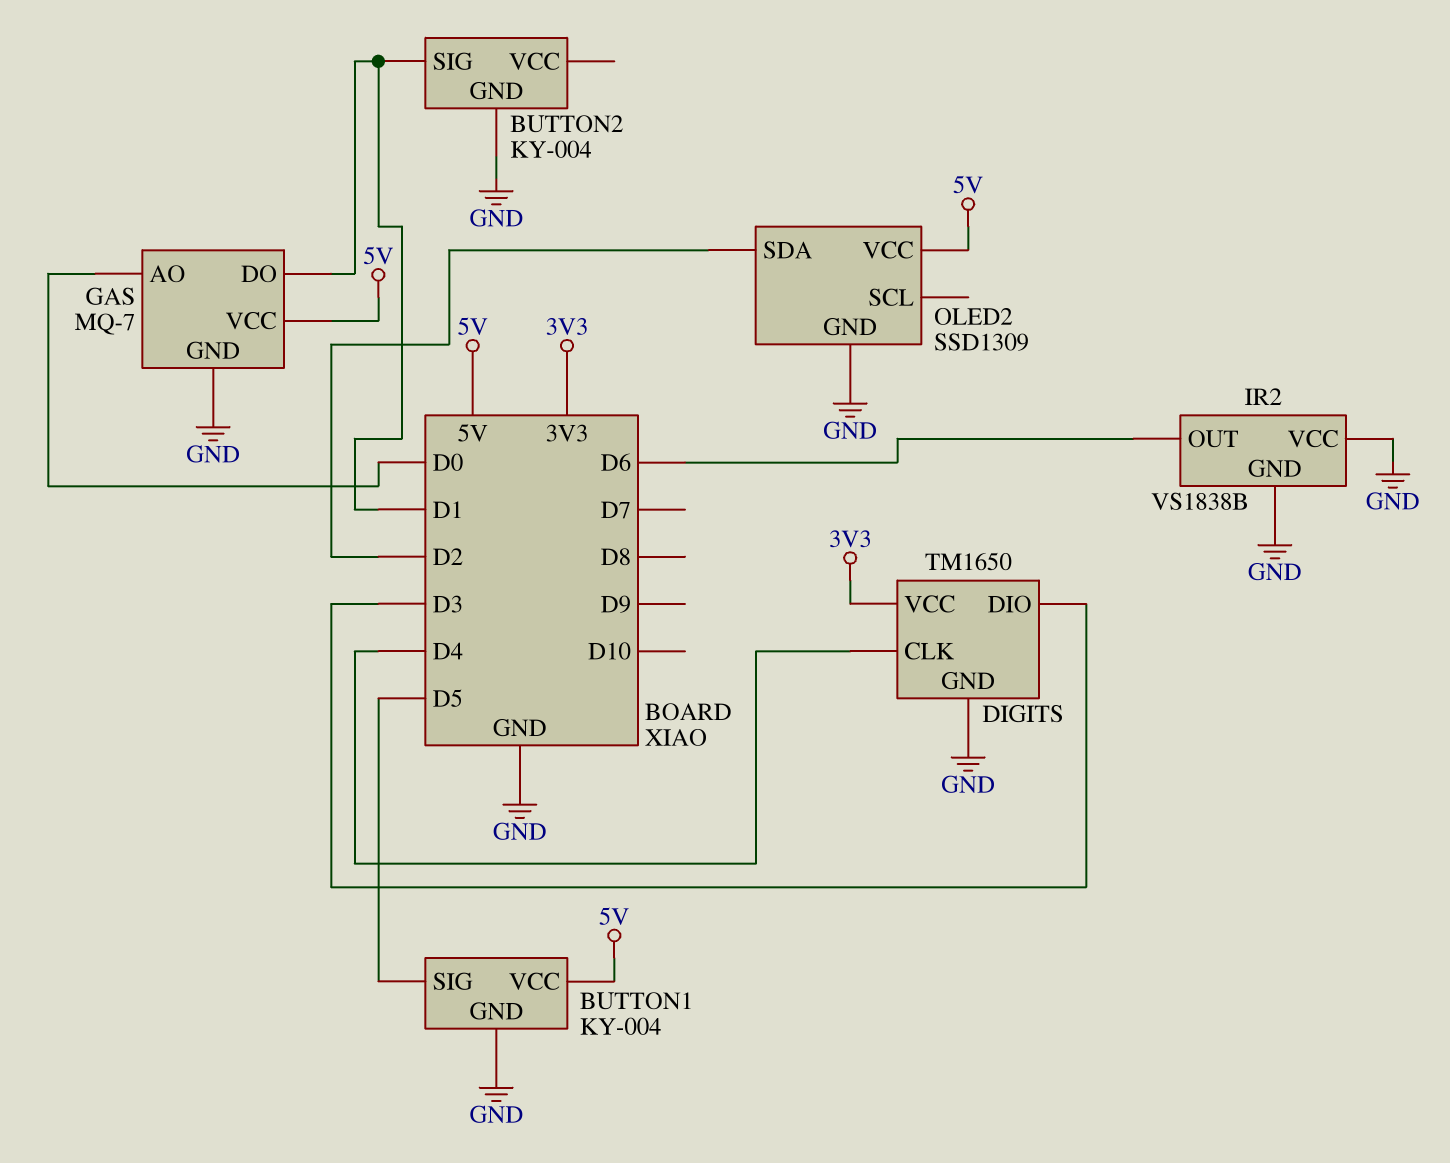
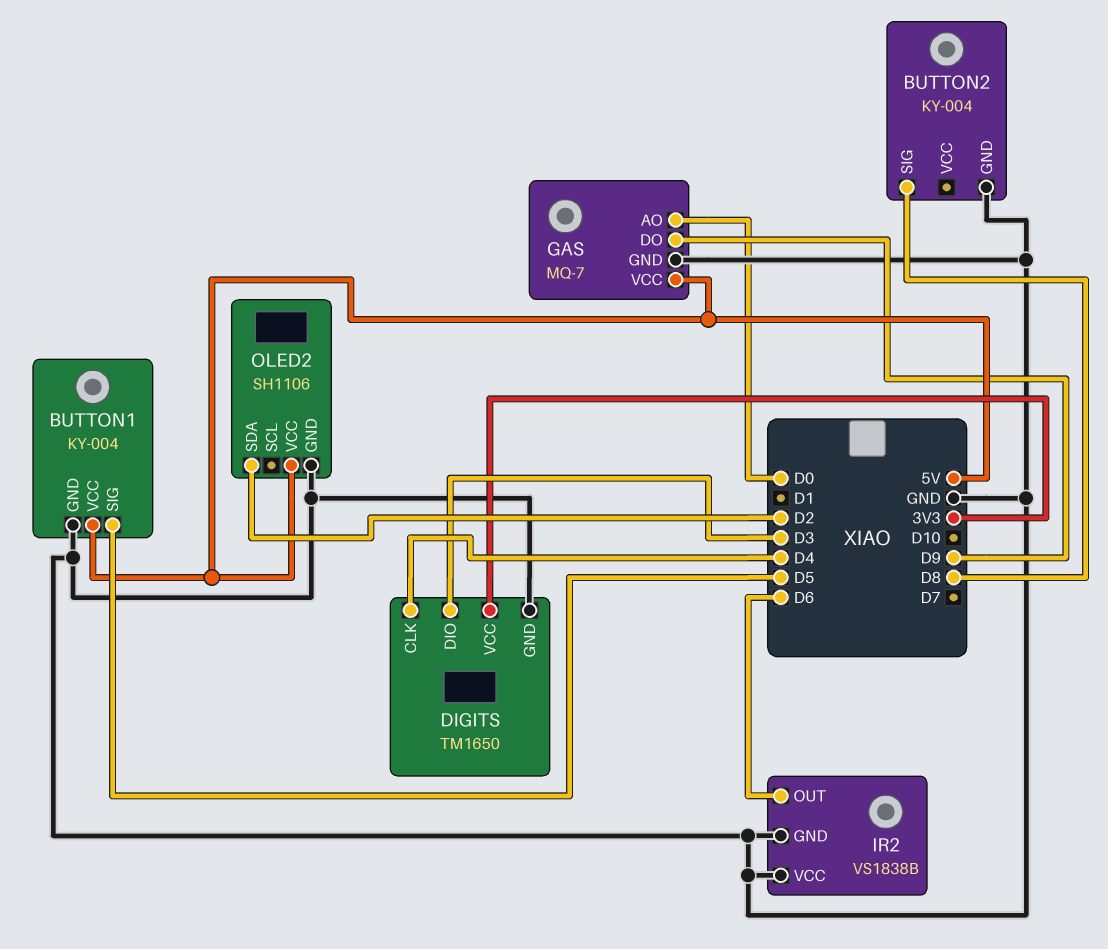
BUTTON2 pin SIG: D1 -> D8
GAS pin DO: D1 -> D9
OLED2: SSD1309 -> SH1106

